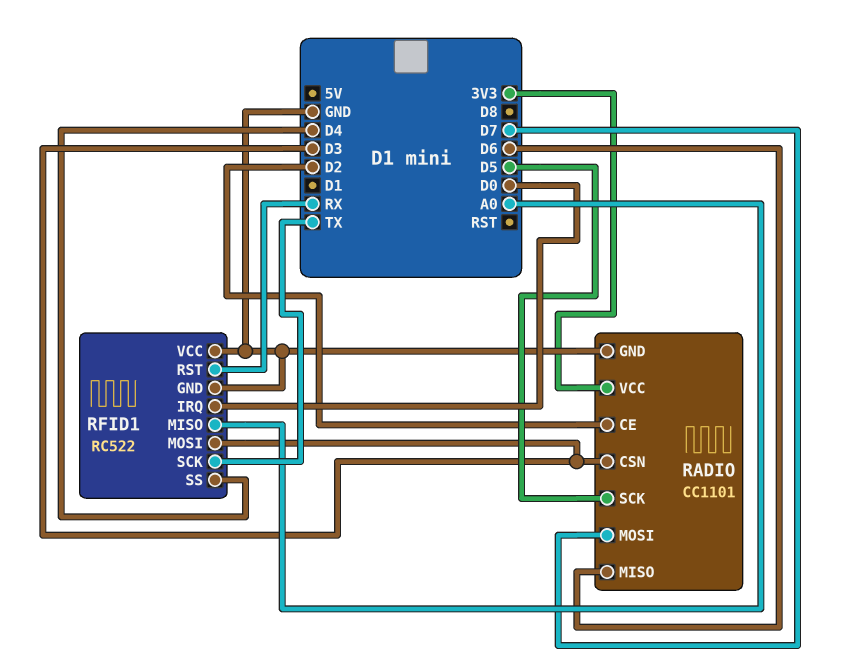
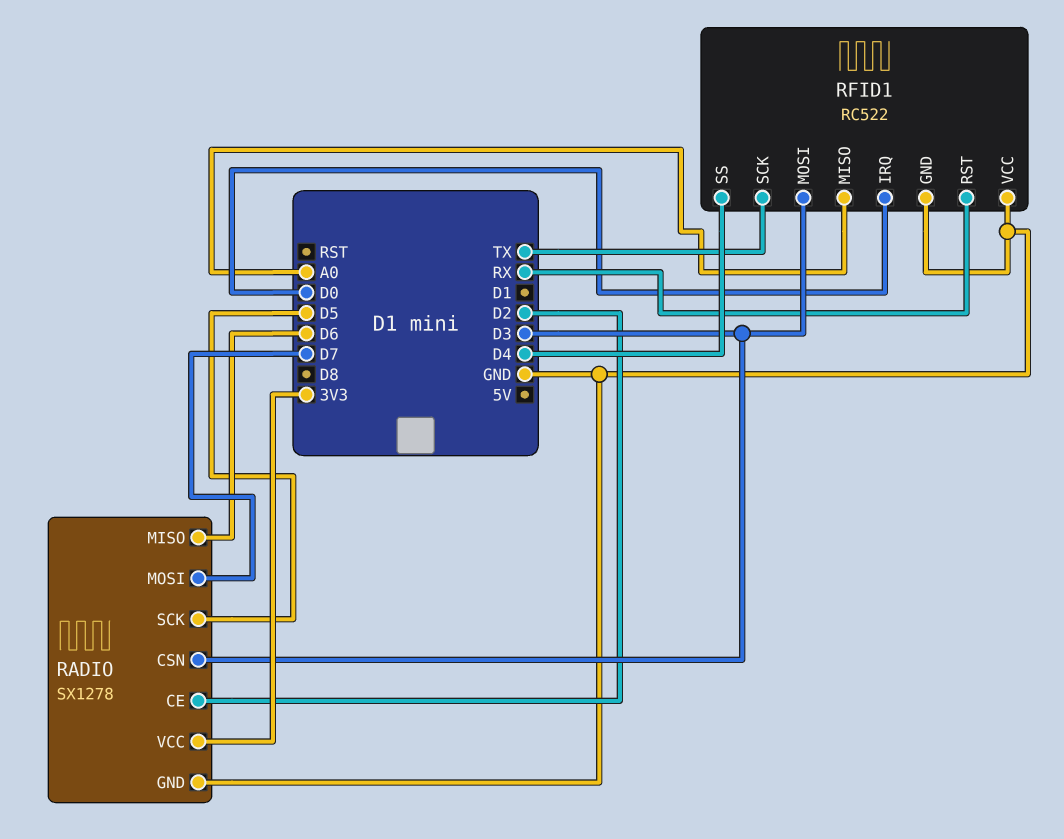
RADIO: CC1101 -> SX1278

